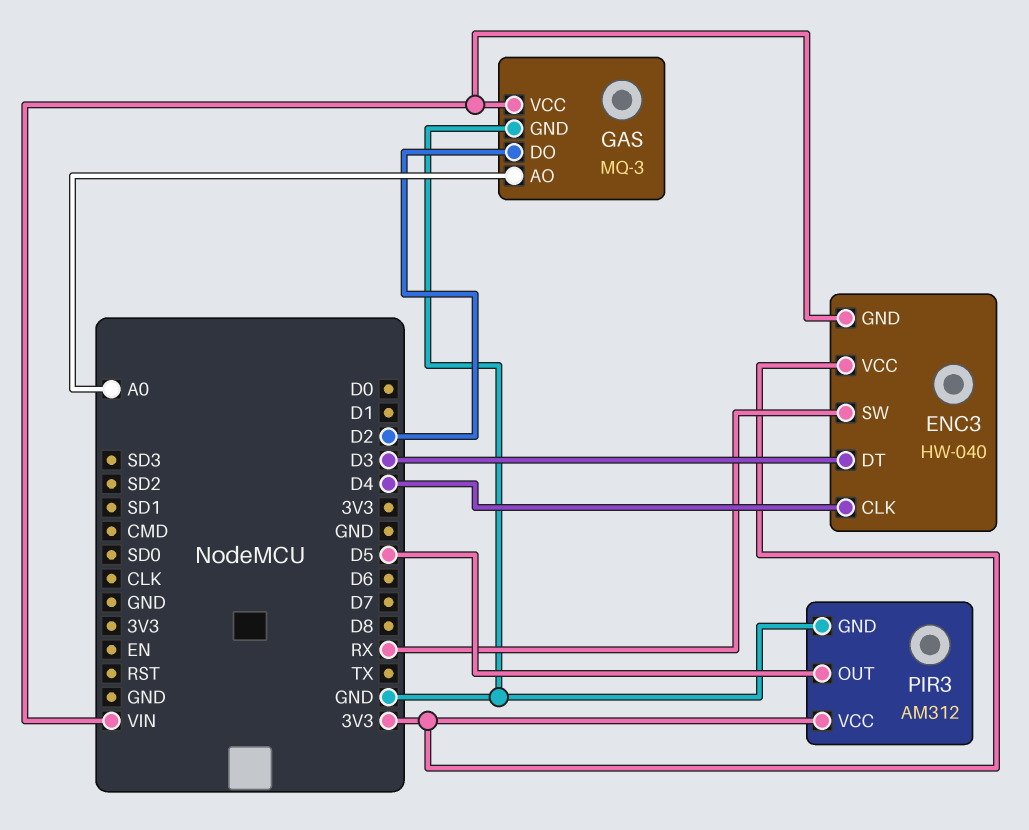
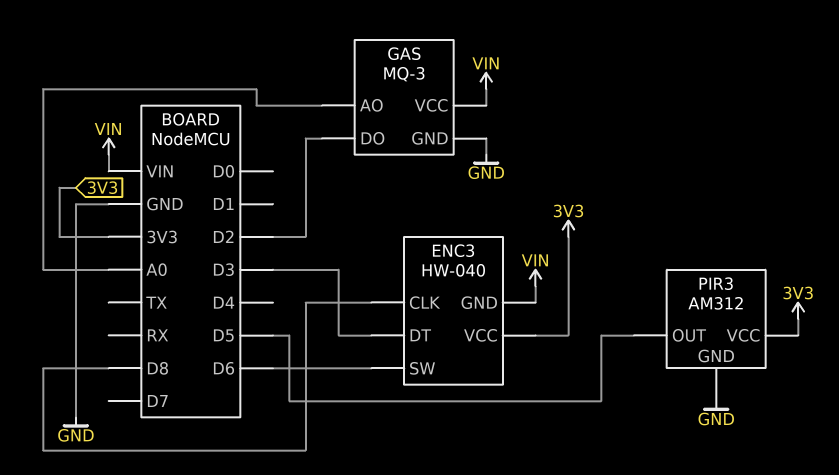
ENC3 pin CLK: D4 -> D8
ENC3 pin SW: RX -> D6

